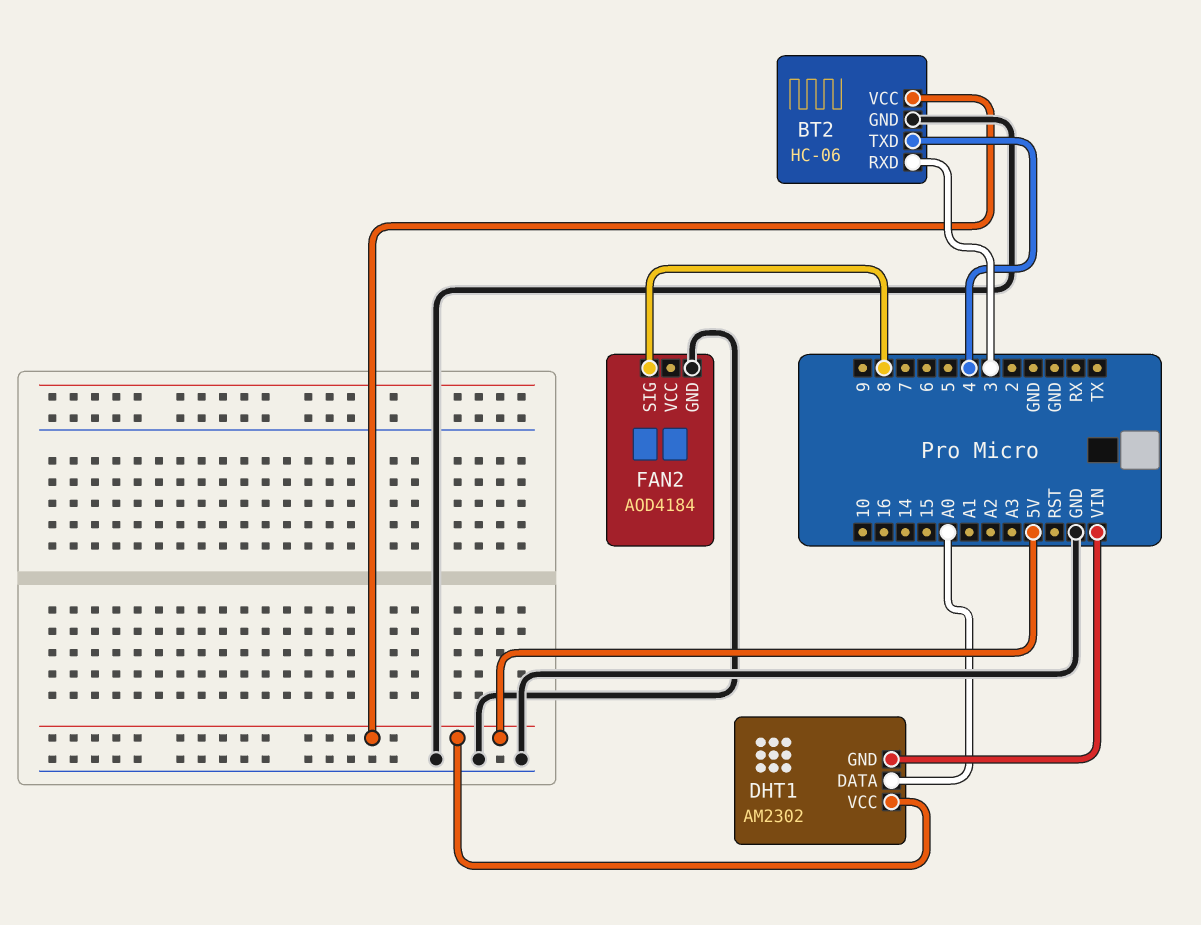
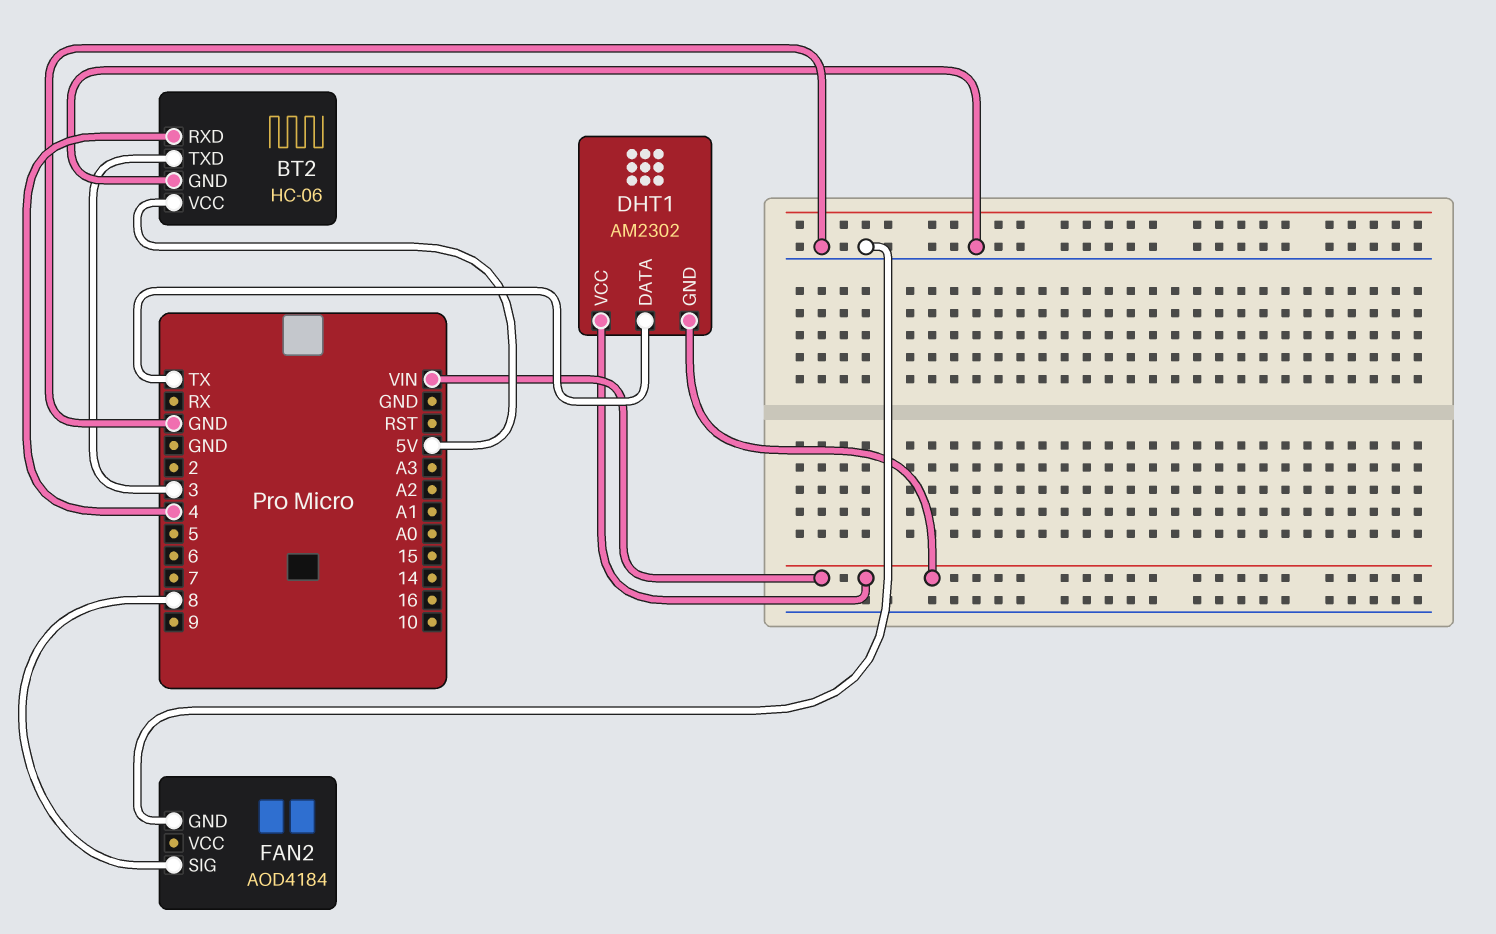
BT2 pin RXD: 3 -> 4
BT2 pin TXD: 4 -> 3
DHT1 pin DATA: A0 -> TX
DHT1 pin VCC: 5V -> VIN

